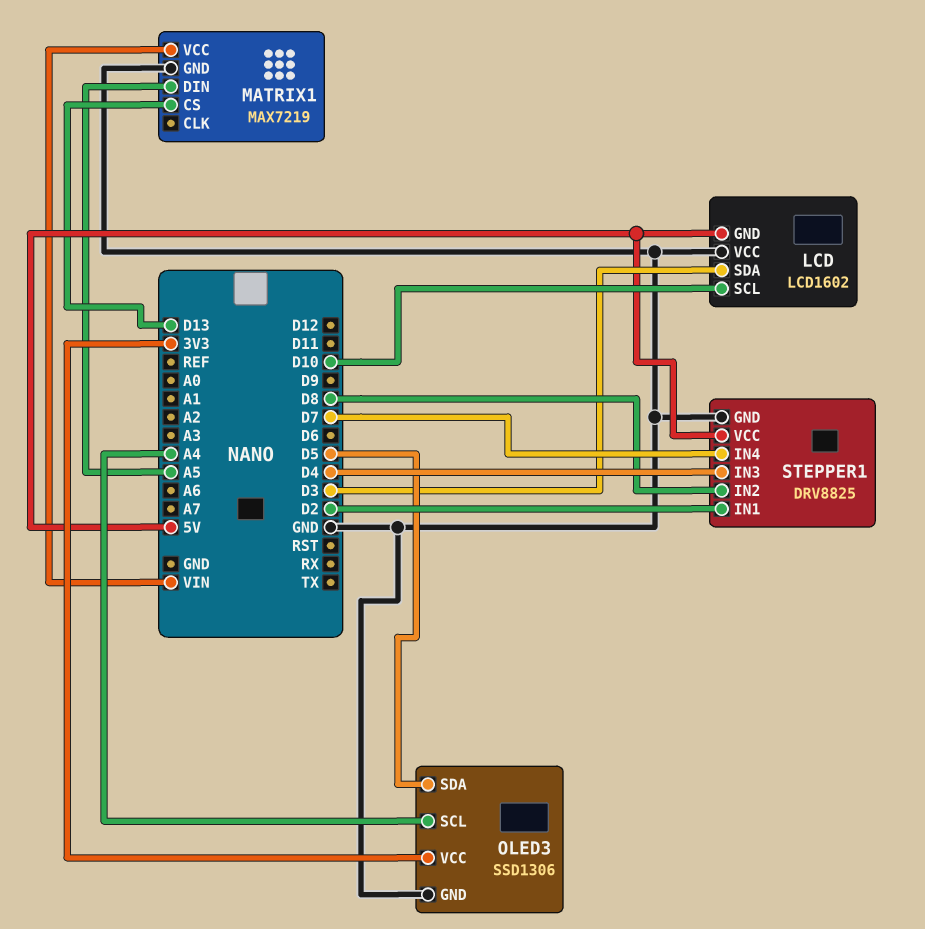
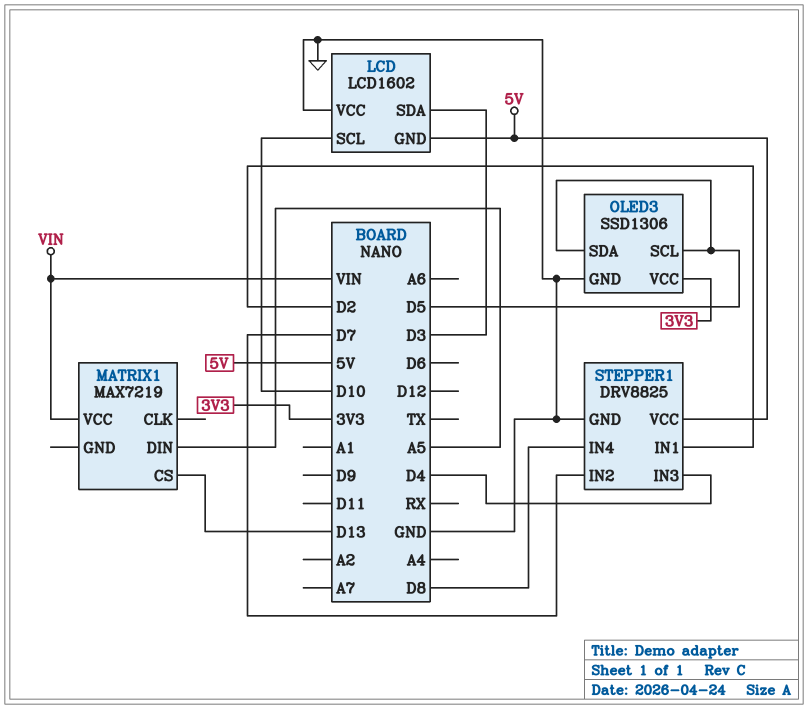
MATRIX1 pin GND: GND -> none
OLED3 pin SCL: A4 -> D5
STEPPER1 pin IN2: D8 -> D7
STEPPER1 pin IN4: D7 -> D8

